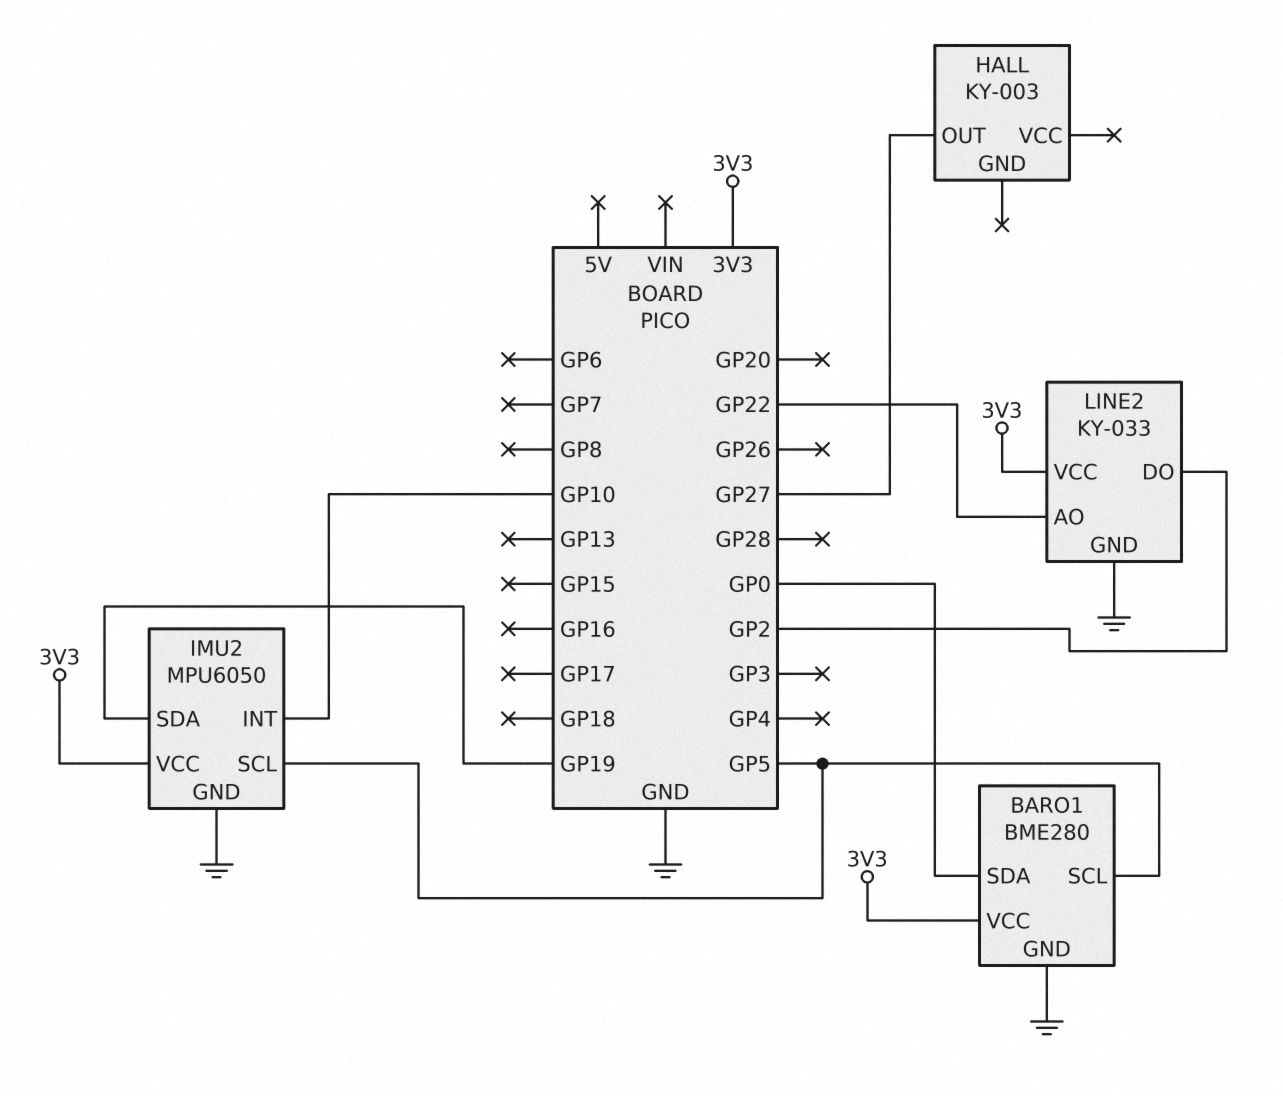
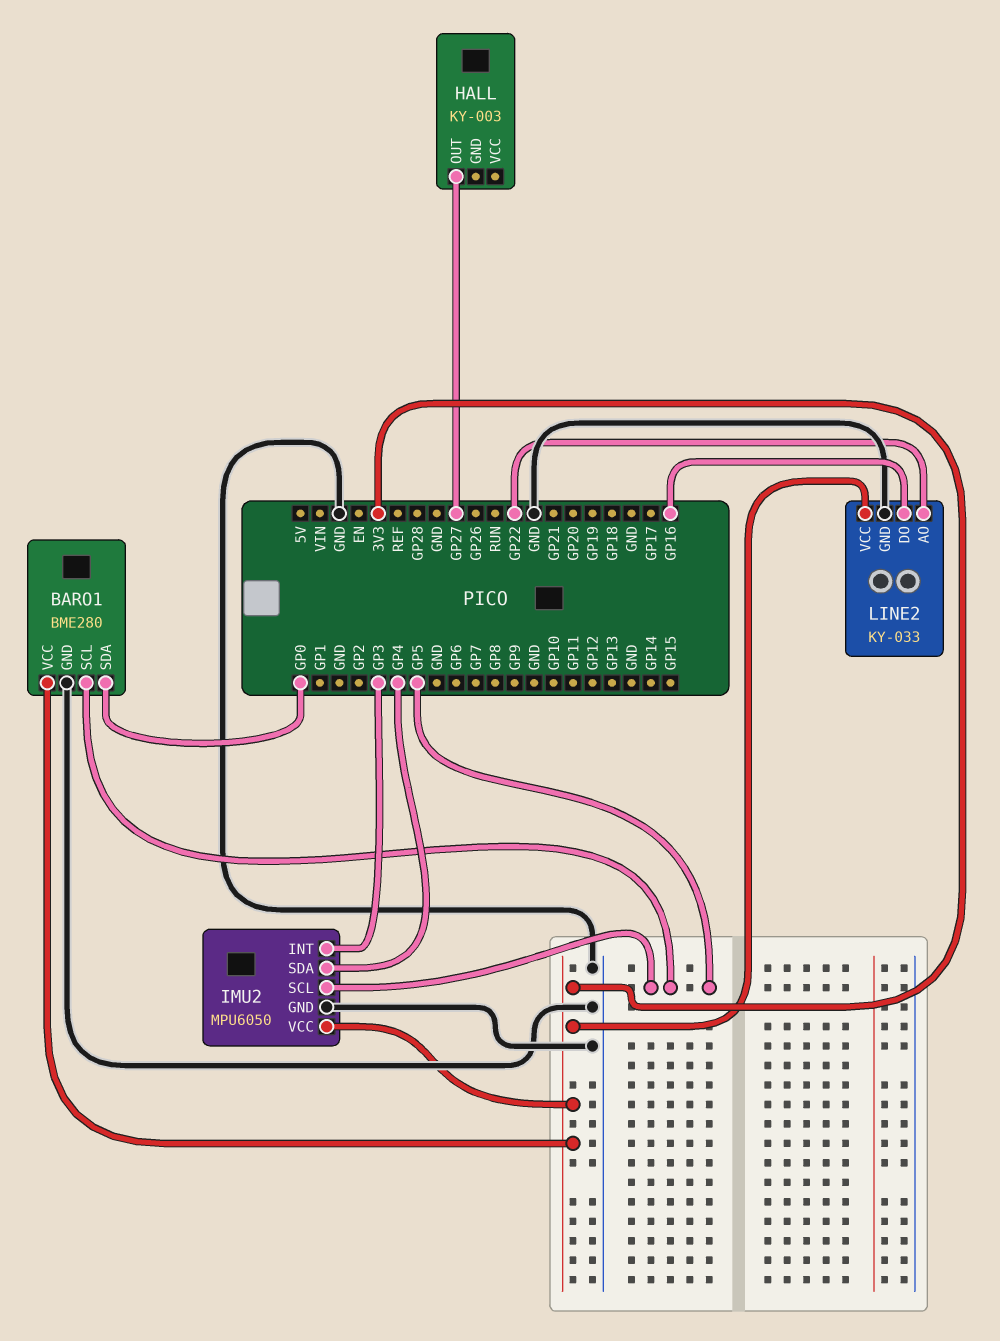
IMU2 pin INT: GP10 -> GP3
IMU2 pin SDA: GP19 -> GP4
LINE2 pin DO: GP2 -> GP16

